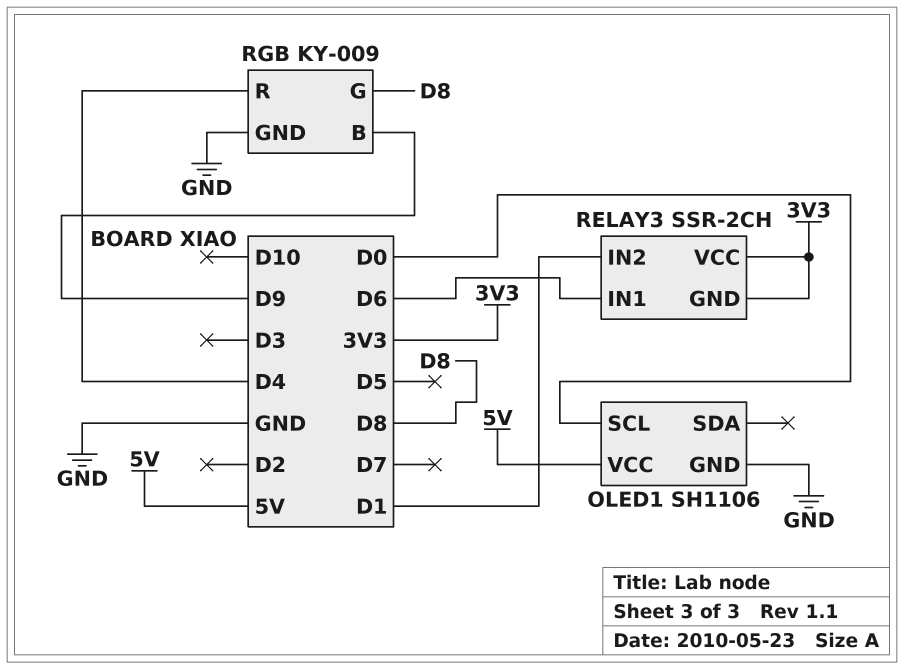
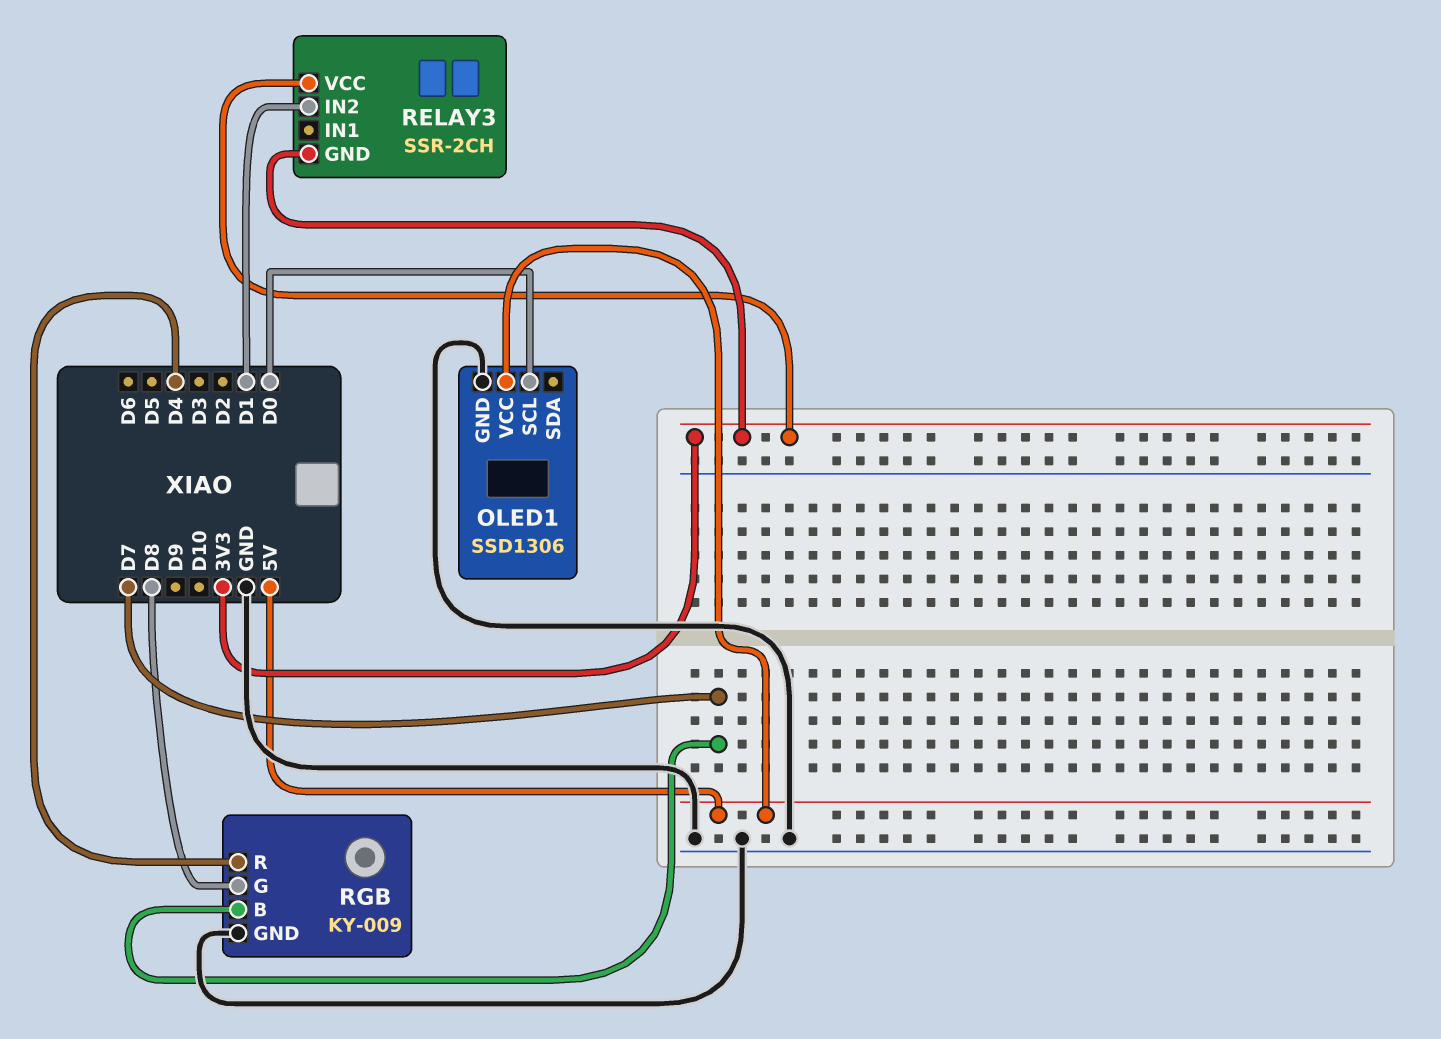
OLED1: SH1106 -> SSD1306
RELAY3 pin IN1: D6 -> none
RGB pin B: D9 -> D7

